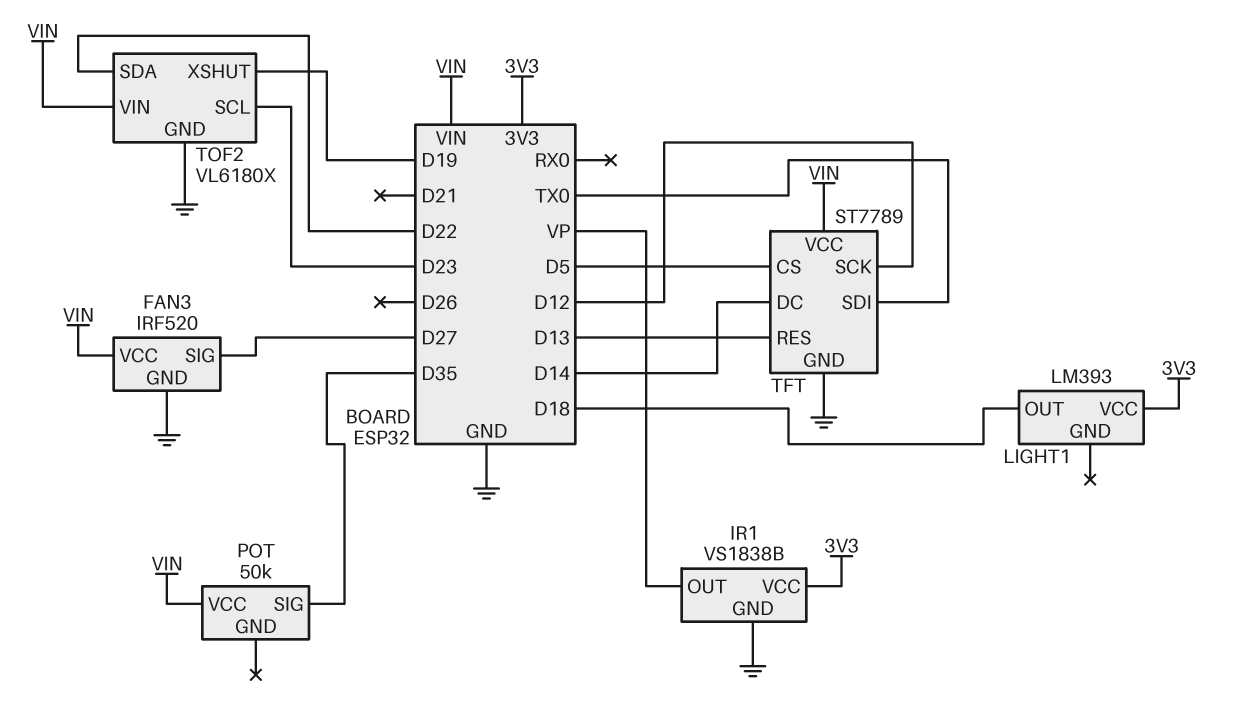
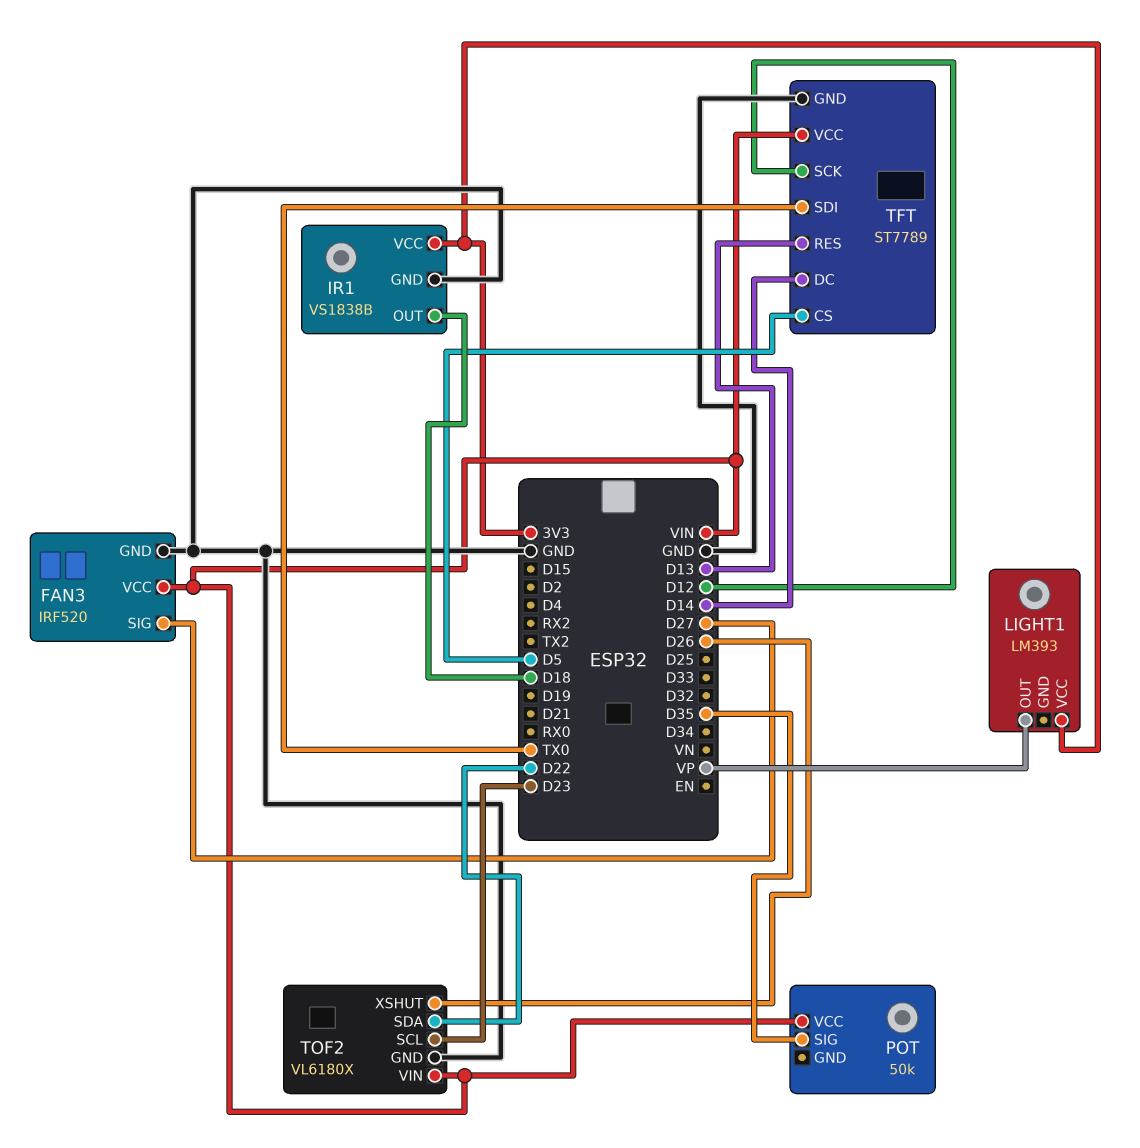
IR1 pin OUT: VP -> D18
LIGHT1 pin OUT: D18 -> VP
TOF2 pin XSHUT: D19 -> D26

